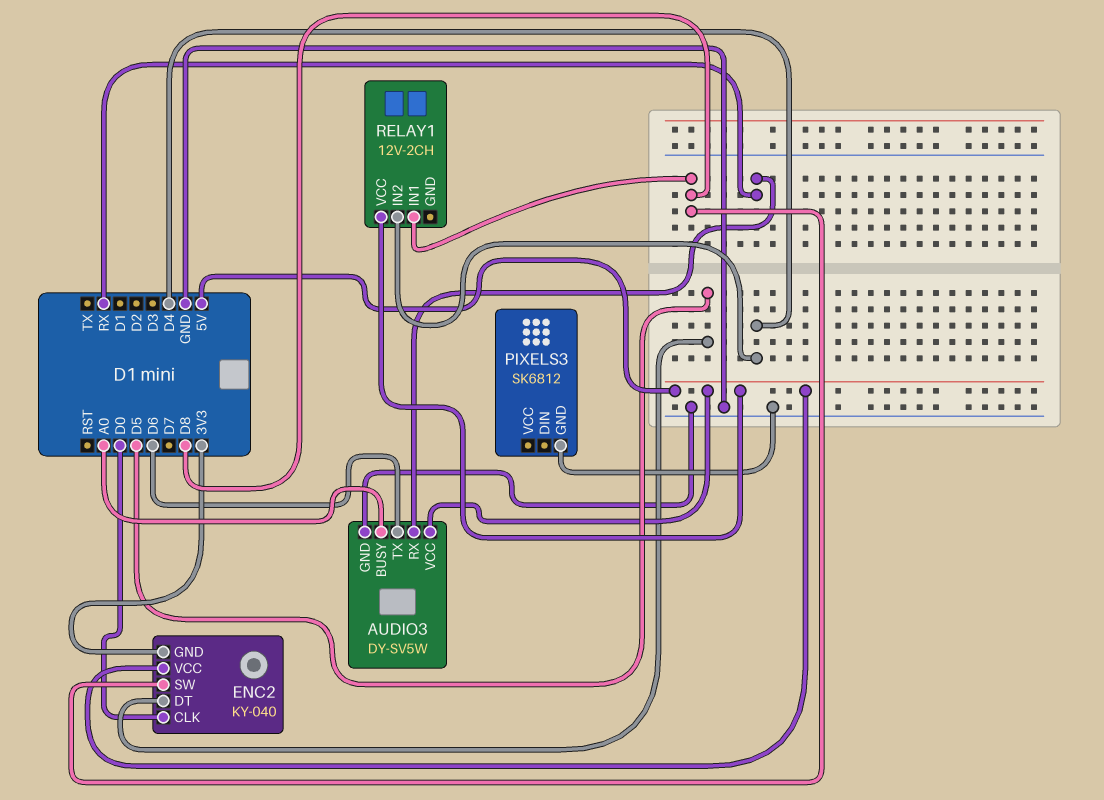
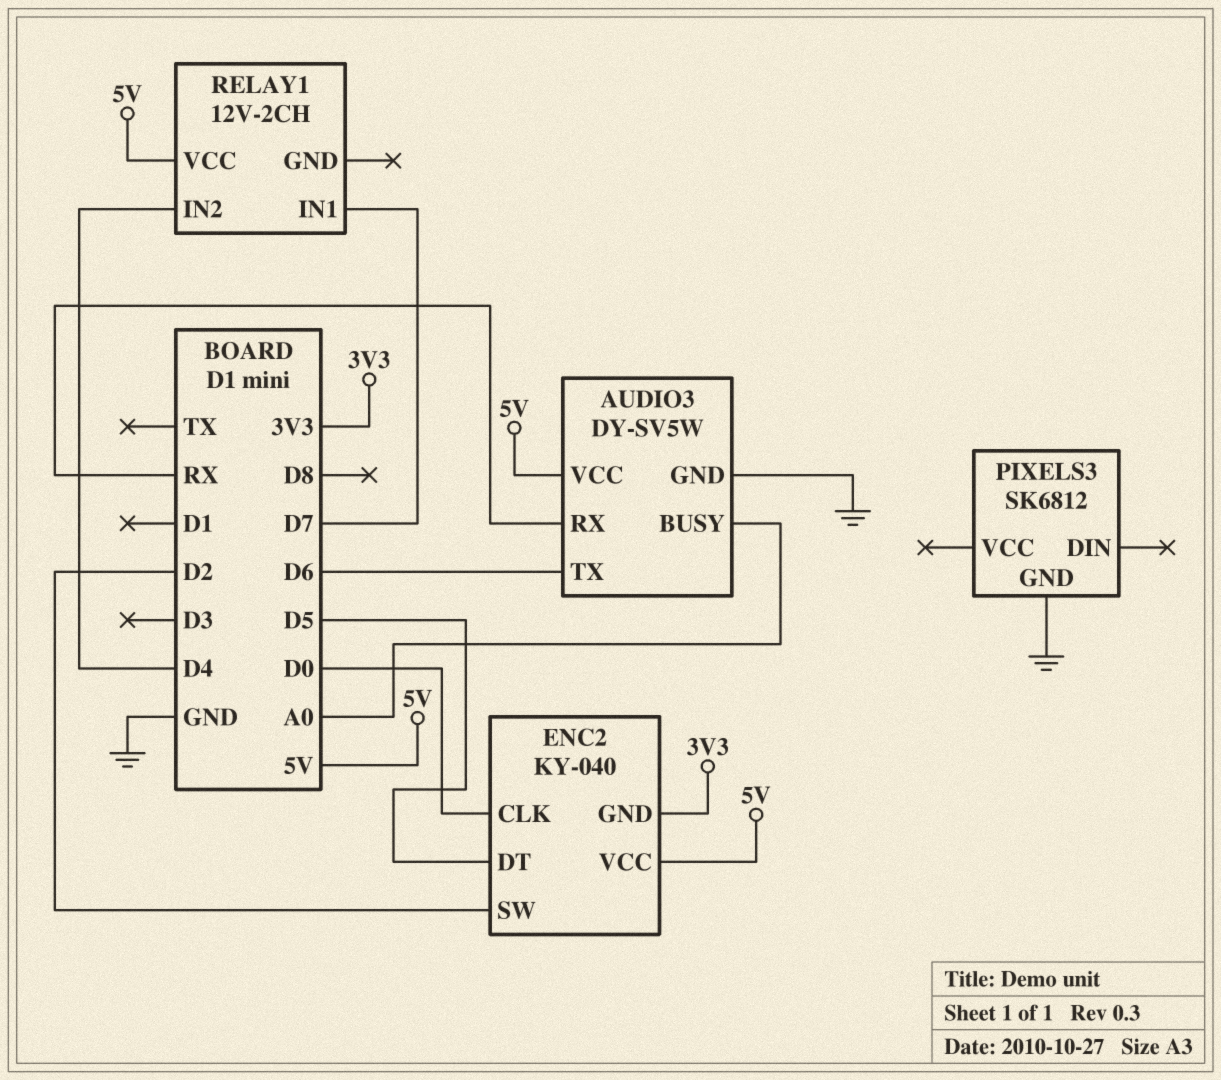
ENC2 pin SW: D8 -> D2
RELAY1 pin IN1: D8 -> D7

